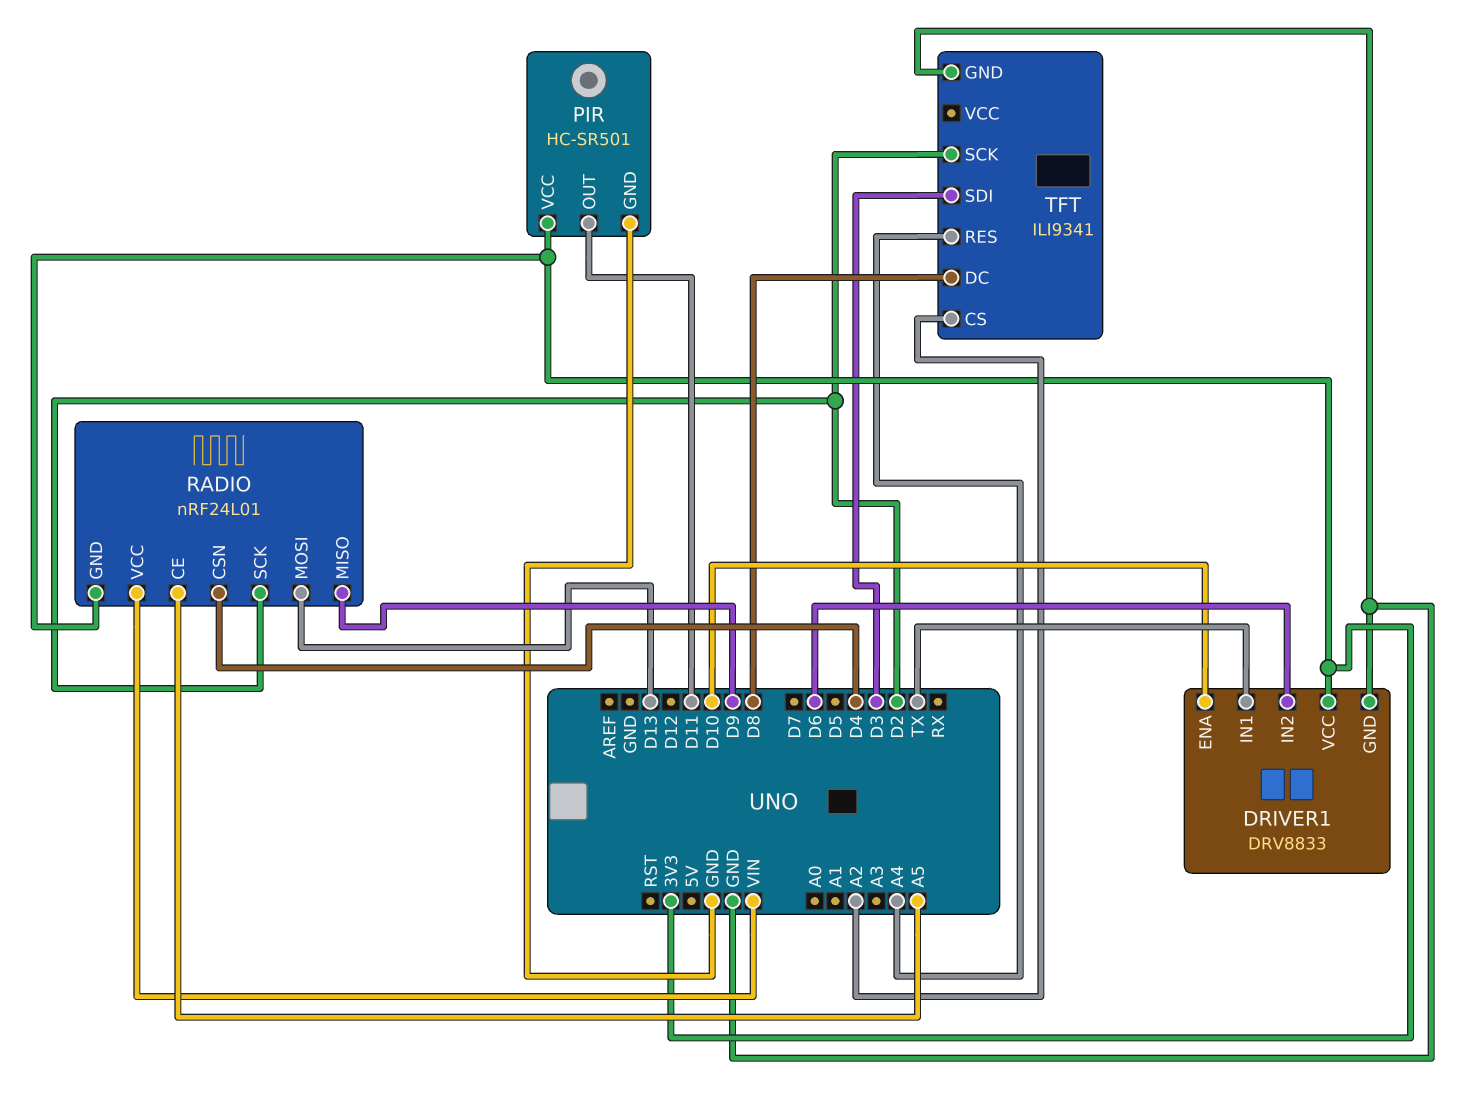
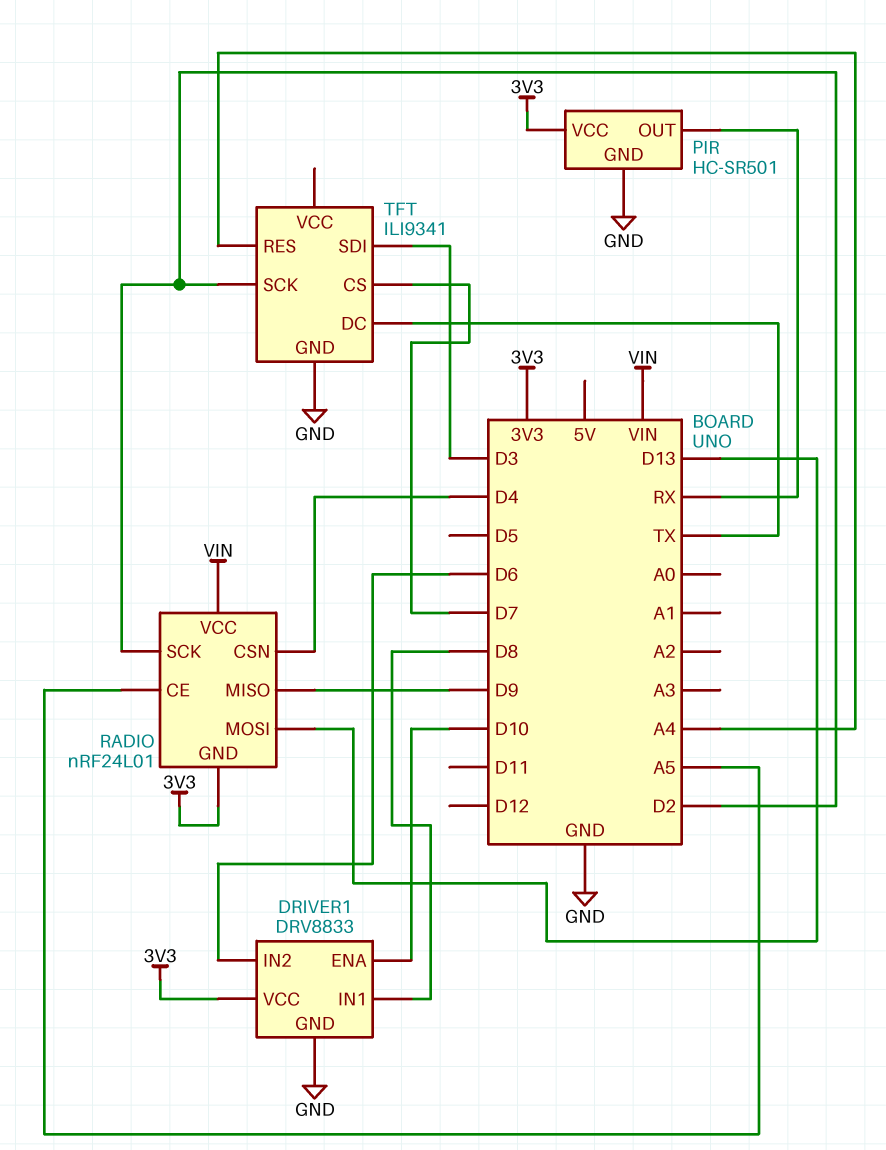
DRIVER1 pin IN1: TX -> D8
PIR pin OUT: D11 -> RX
TFT pin CS: A2 -> D7
TFT pin DC: D8 -> TX

